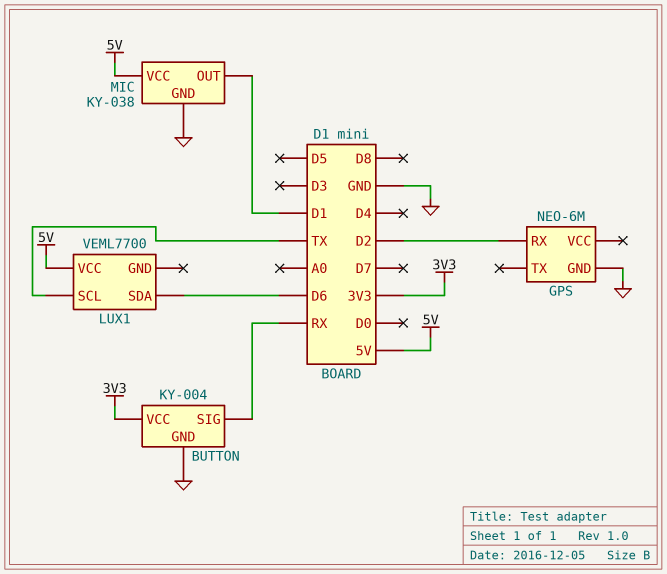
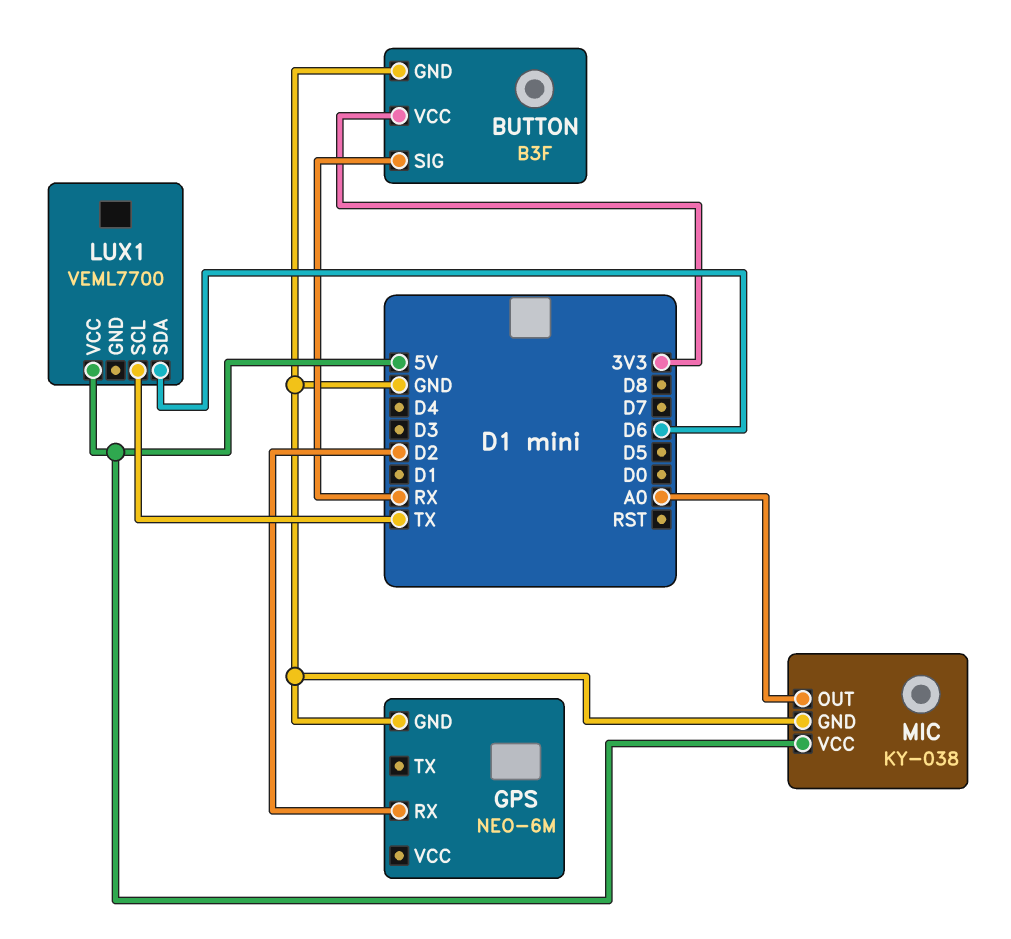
BUTTON: KY-004 -> B3F
MIC pin OUT: D1 -> A0

